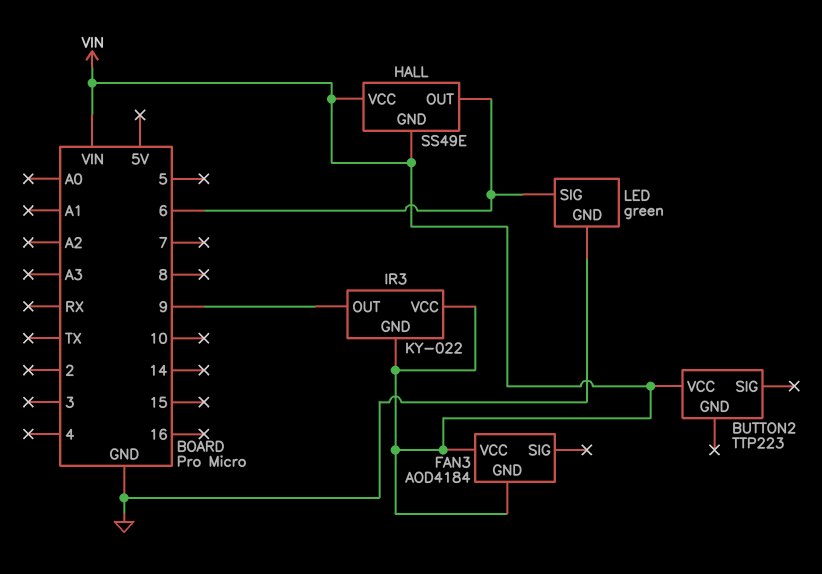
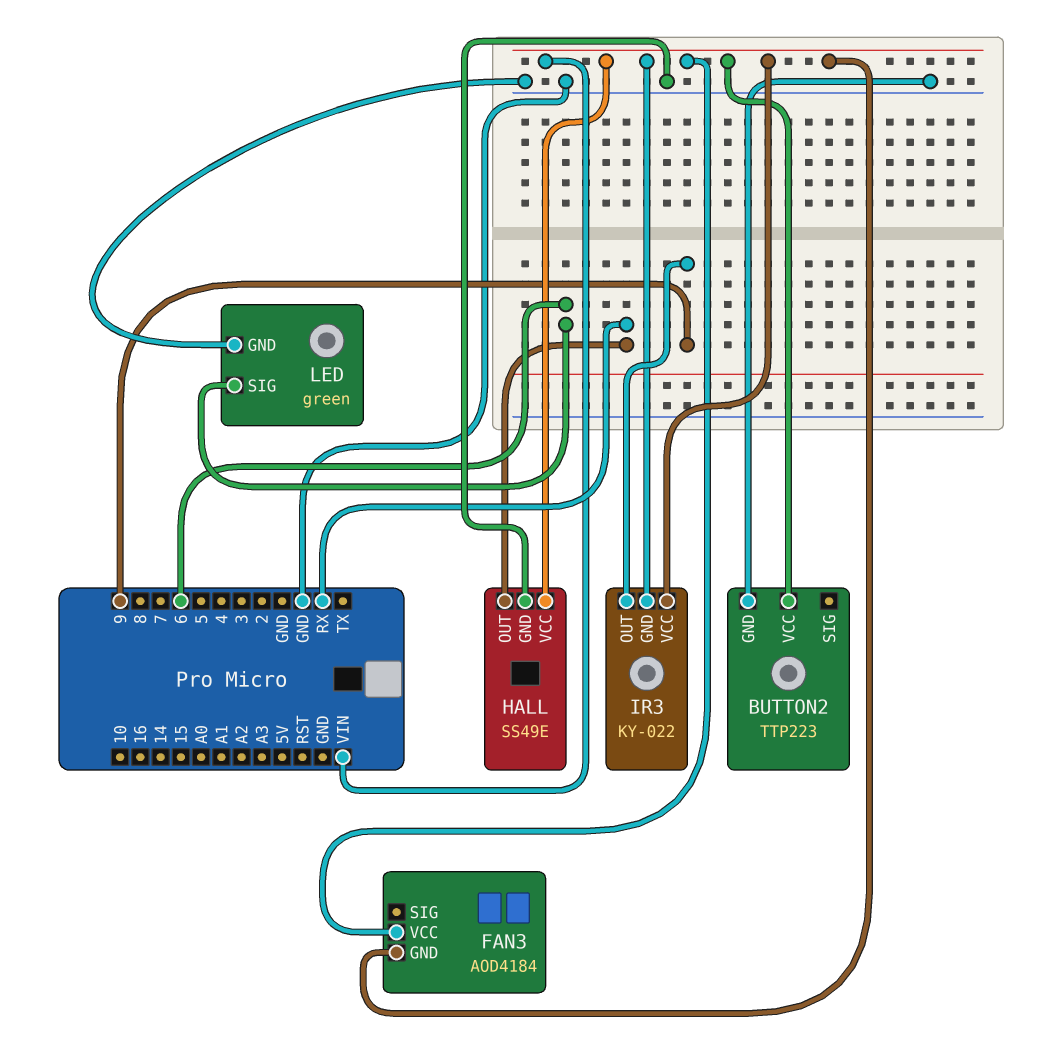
BUTTON2 pin GND: none -> GND
HALL pin GND: VIN -> GND
HALL pin OUT: 6 -> RX

